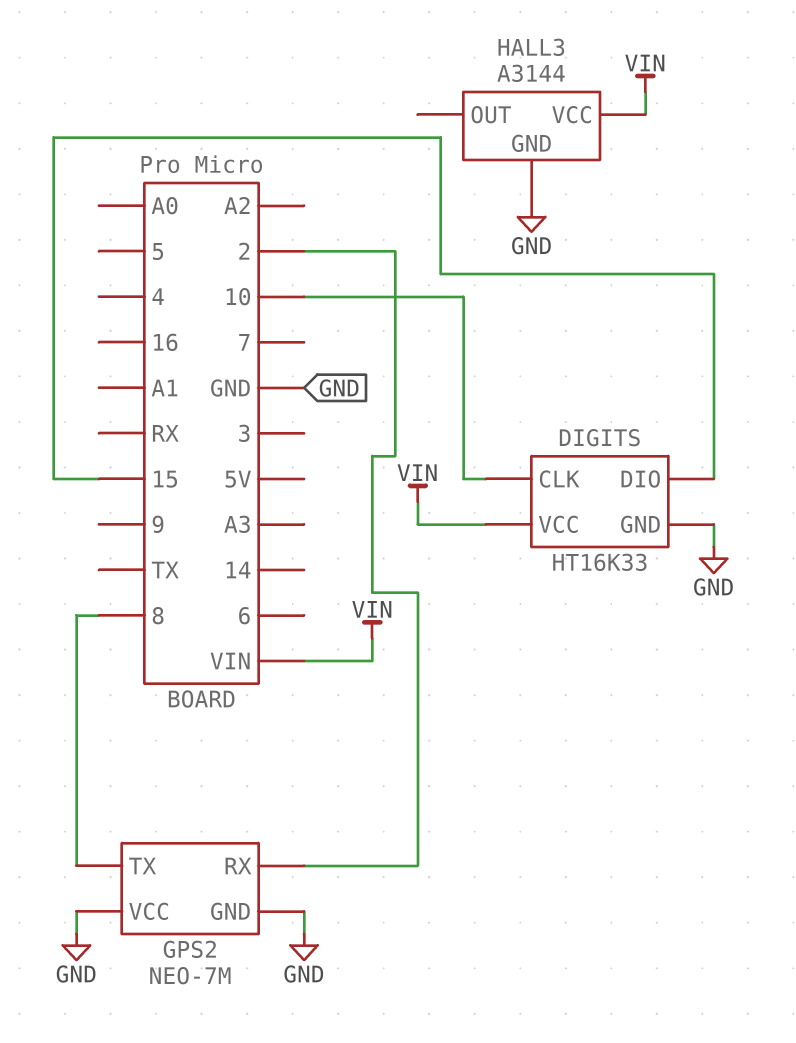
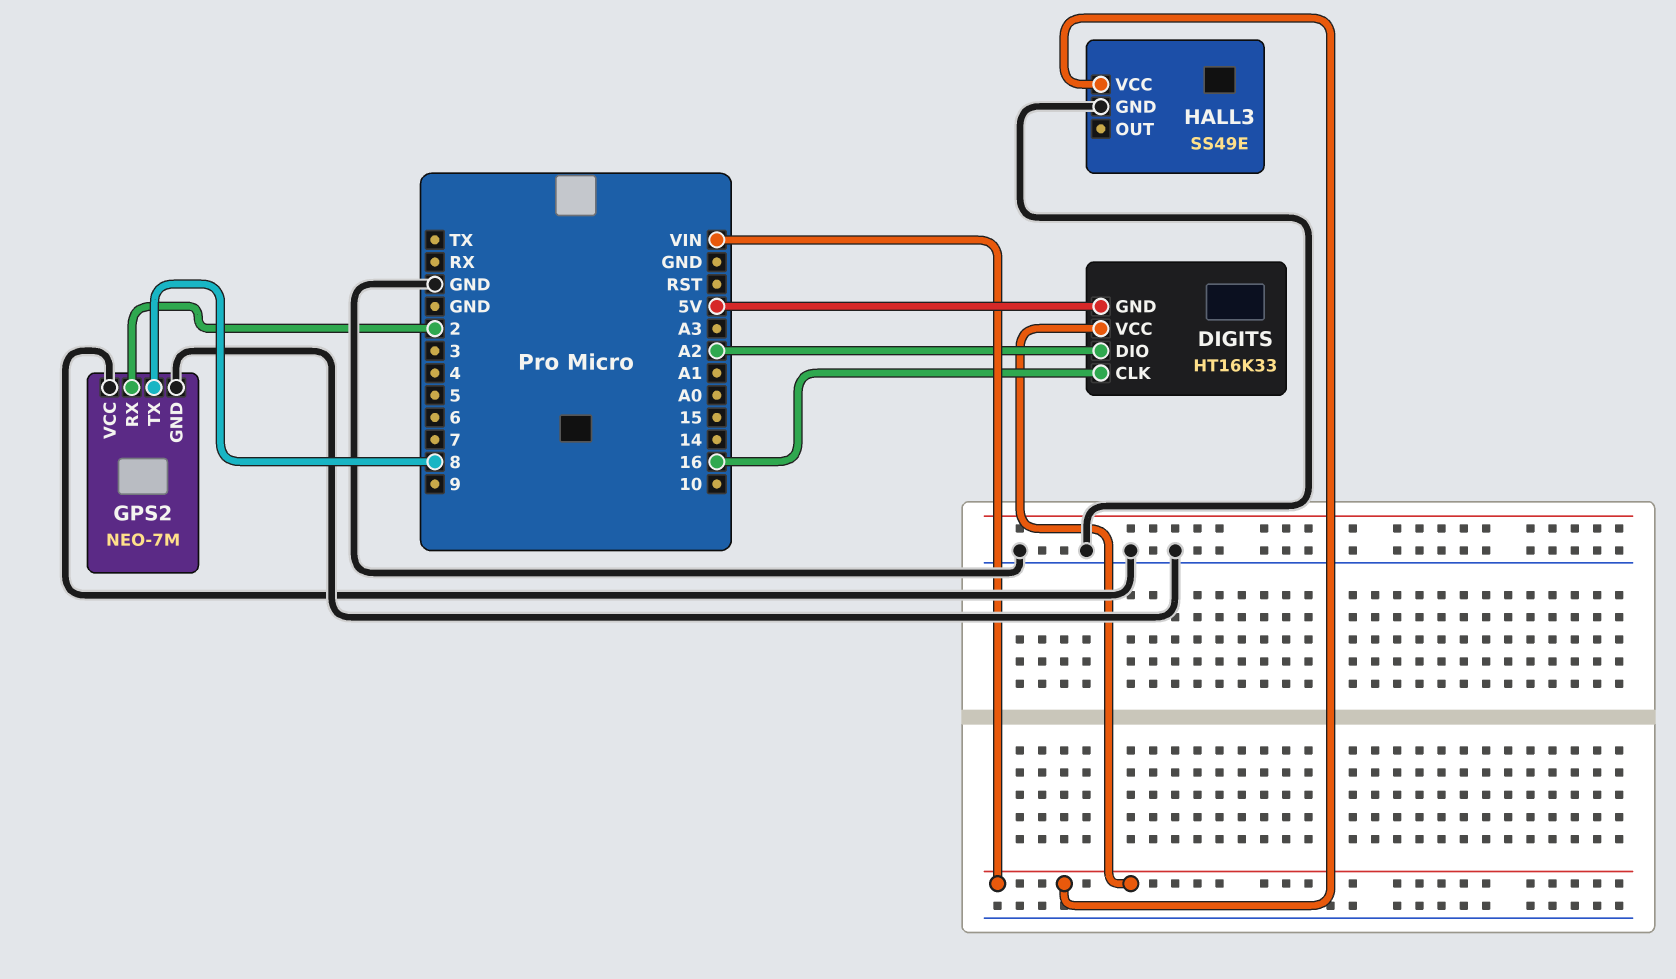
DIGITS pin CLK: 10 -> 16
DIGITS pin DIO: 15 -> A2
DIGITS pin GND: GND -> 5V
HALL3: A3144 -> SS49E

